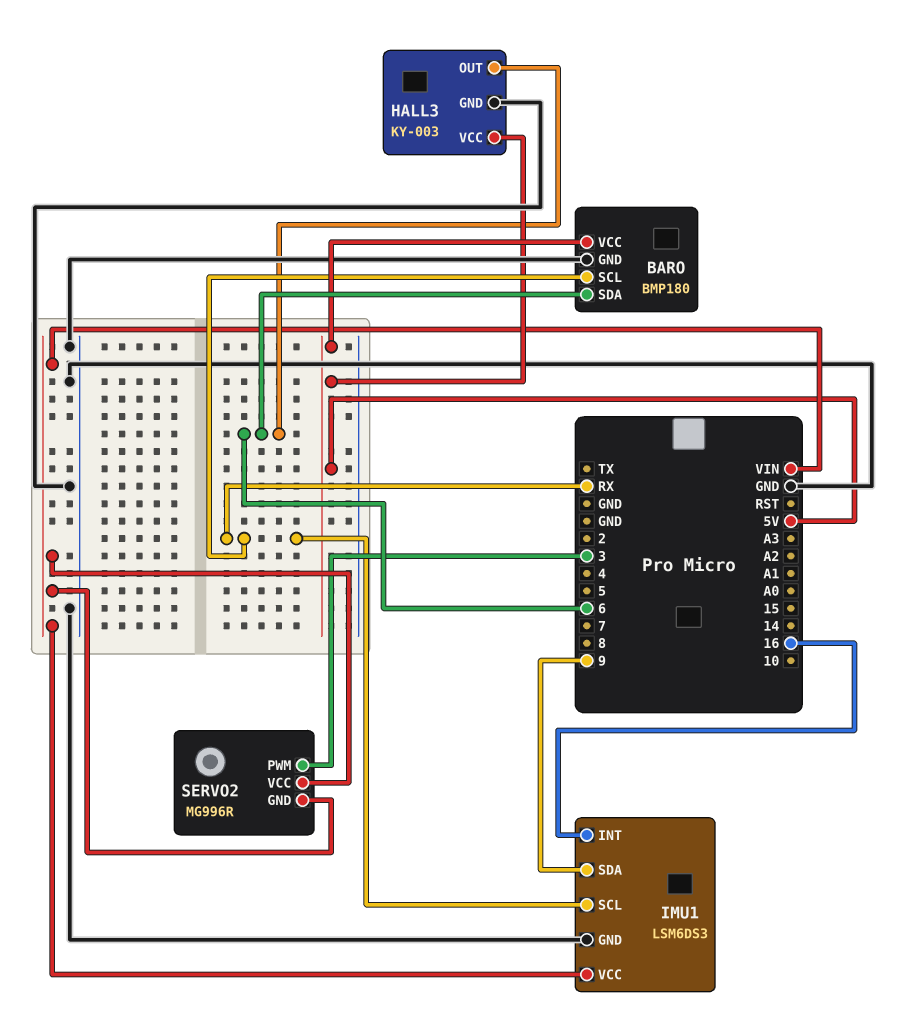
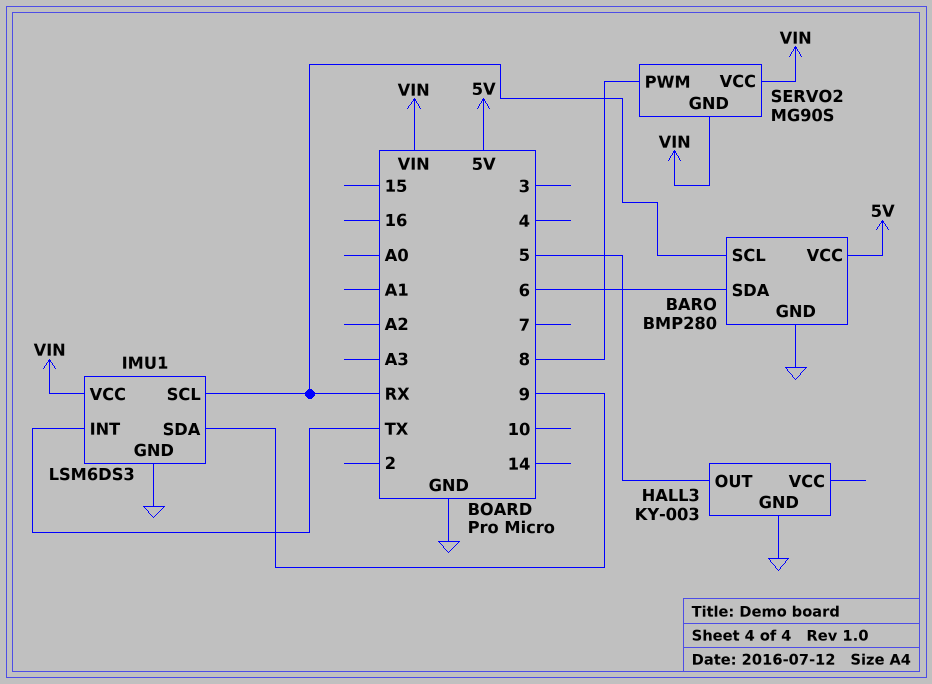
BARO: BMP180 -> BMP280
HALL3 pin OUT: 6 -> 5
HALL3 pin VCC: 5V -> none
IMU1 pin INT: 16 -> TX
SERVO2: MG996R -> MG90S
SERVO2 pin PWM: 3 -> 8

